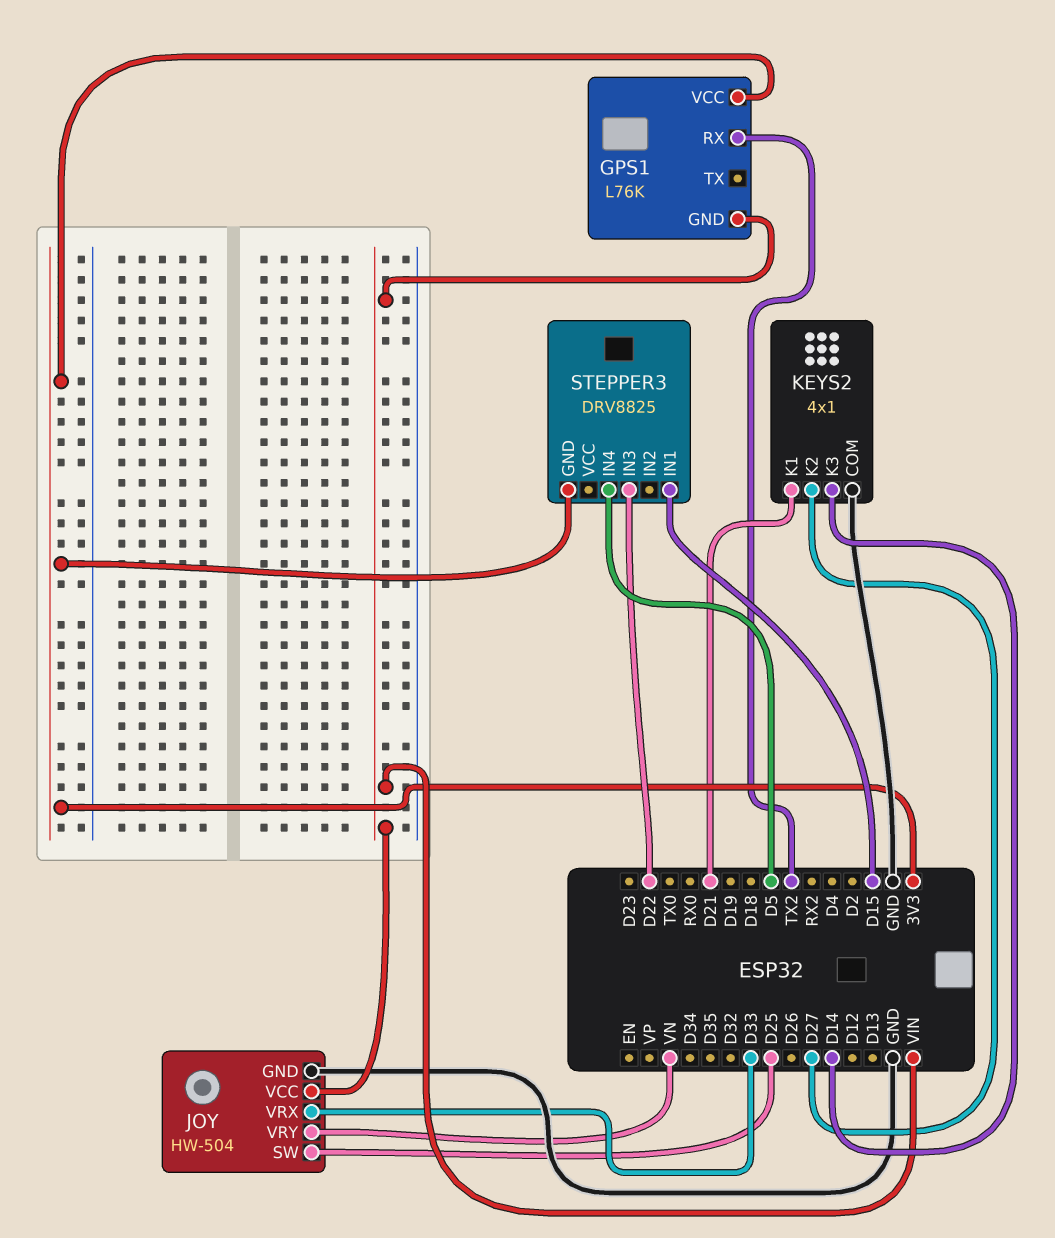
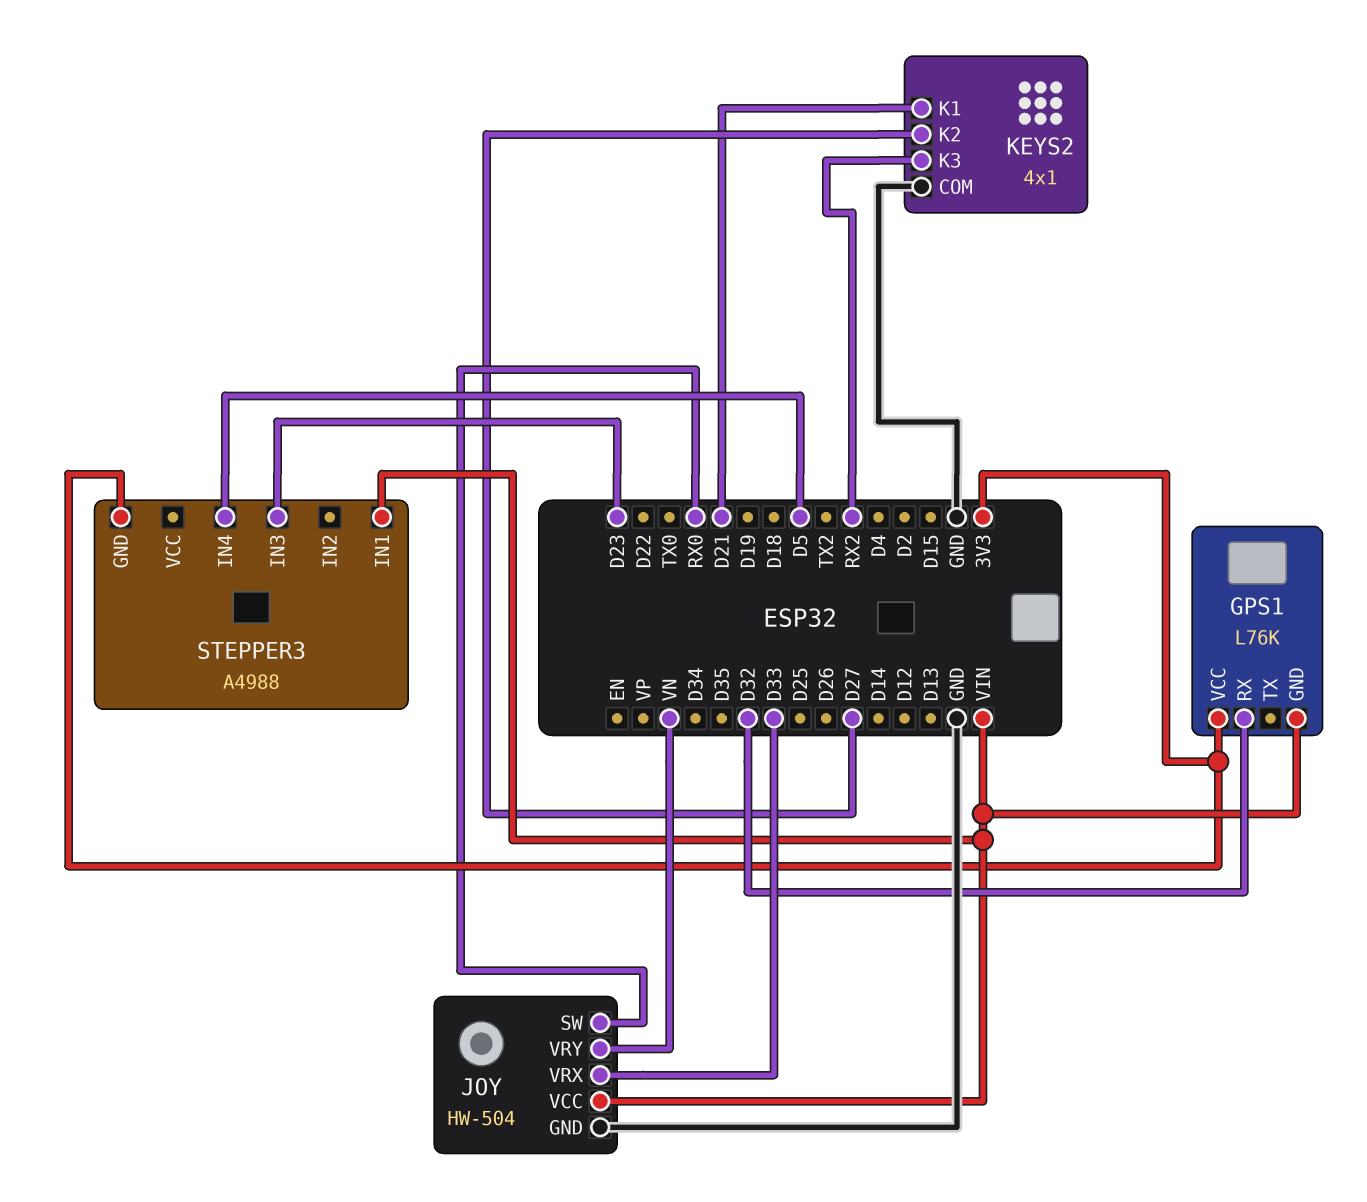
GPS1 pin RX: TX2 -> D32
JOY pin SW: D25 -> RX0
KEYS2 pin K3: D14 -> RX2
STEPPER3: DRV8825 -> A4988
STEPPER3 pin IN1: D15 -> VIN
STEPPER3 pin IN3: D22 -> D23

